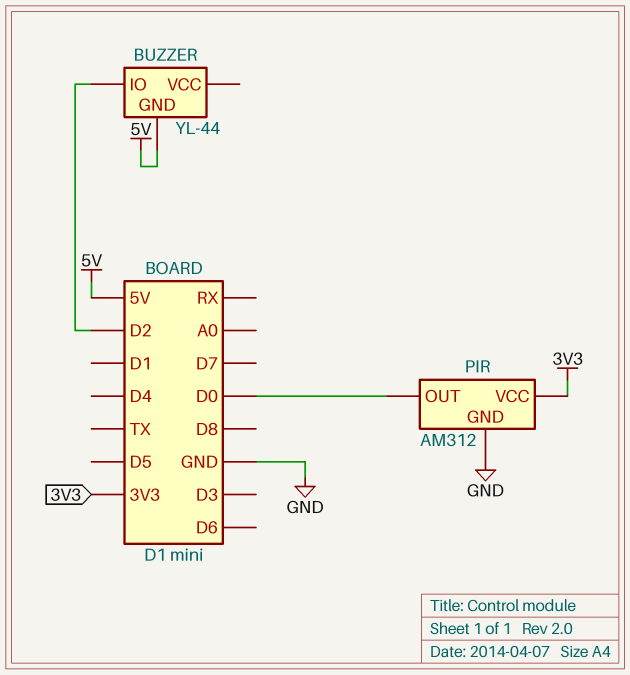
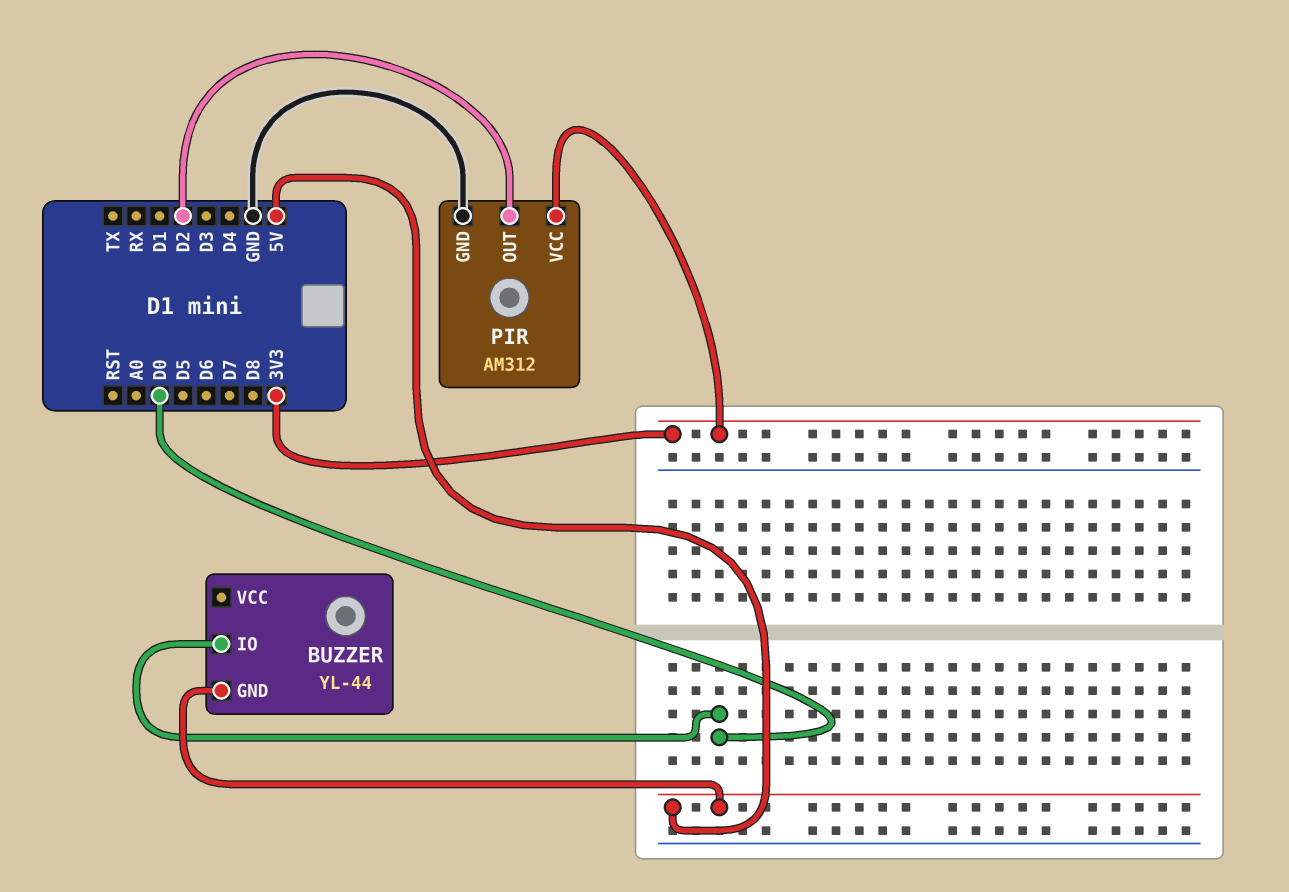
BUZZER pin IO: D2 -> D0
PIR pin OUT: D0 -> D2

